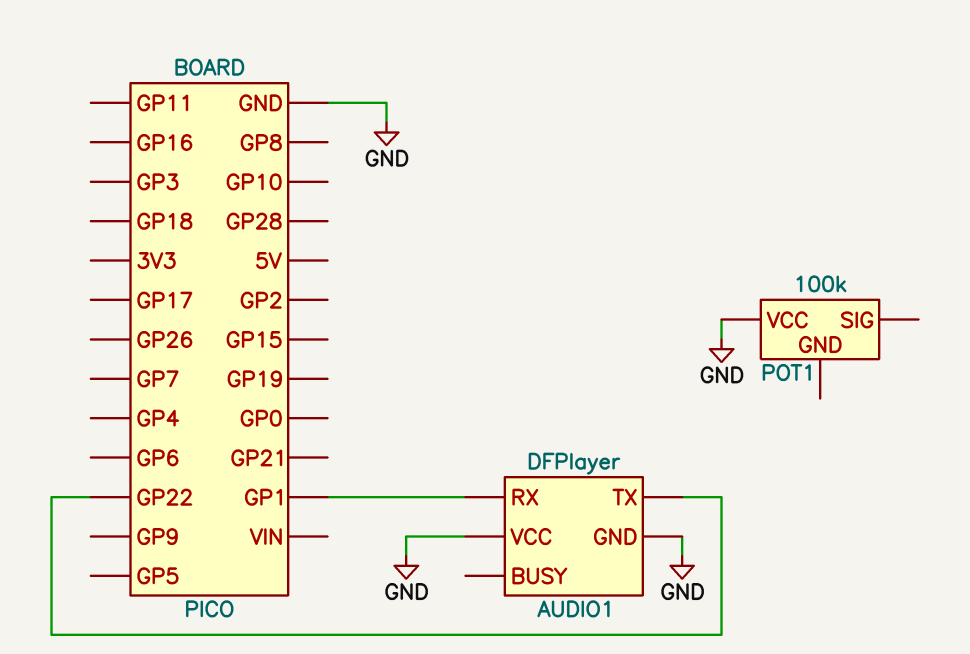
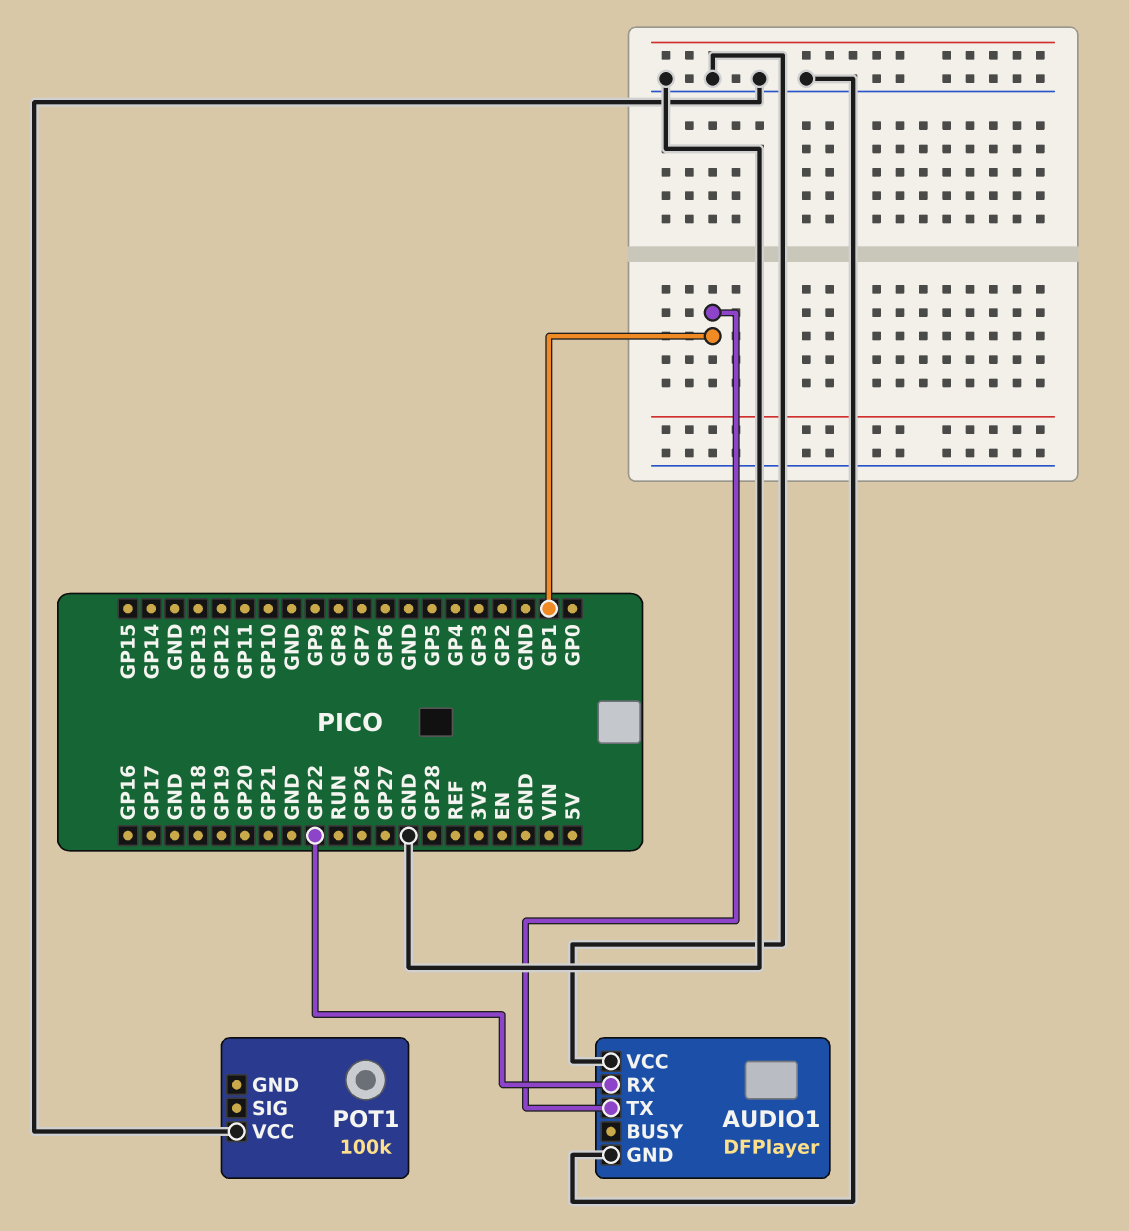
AUDIO1 pin RX: GP1 -> GP22
AUDIO1 pin TX: GP22 -> GP1

